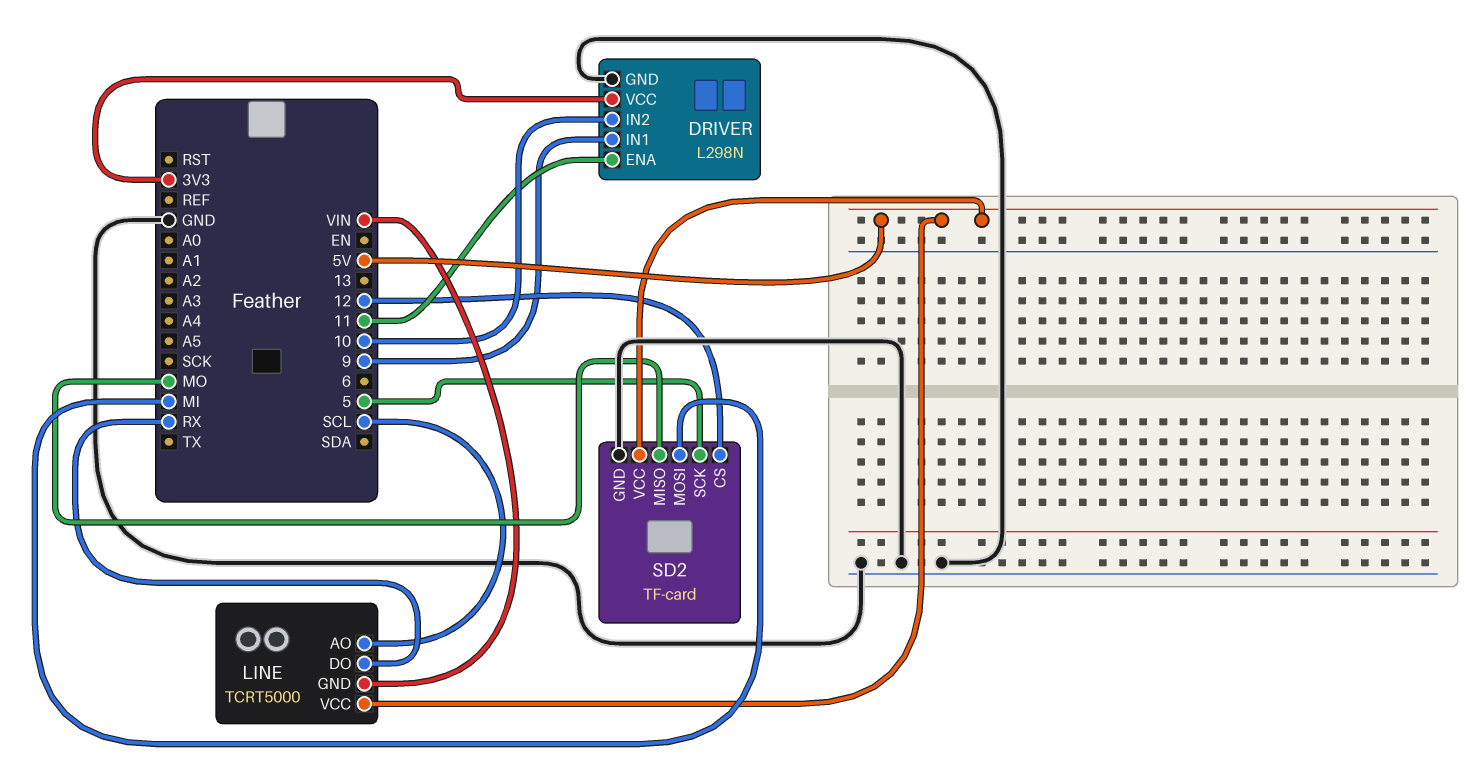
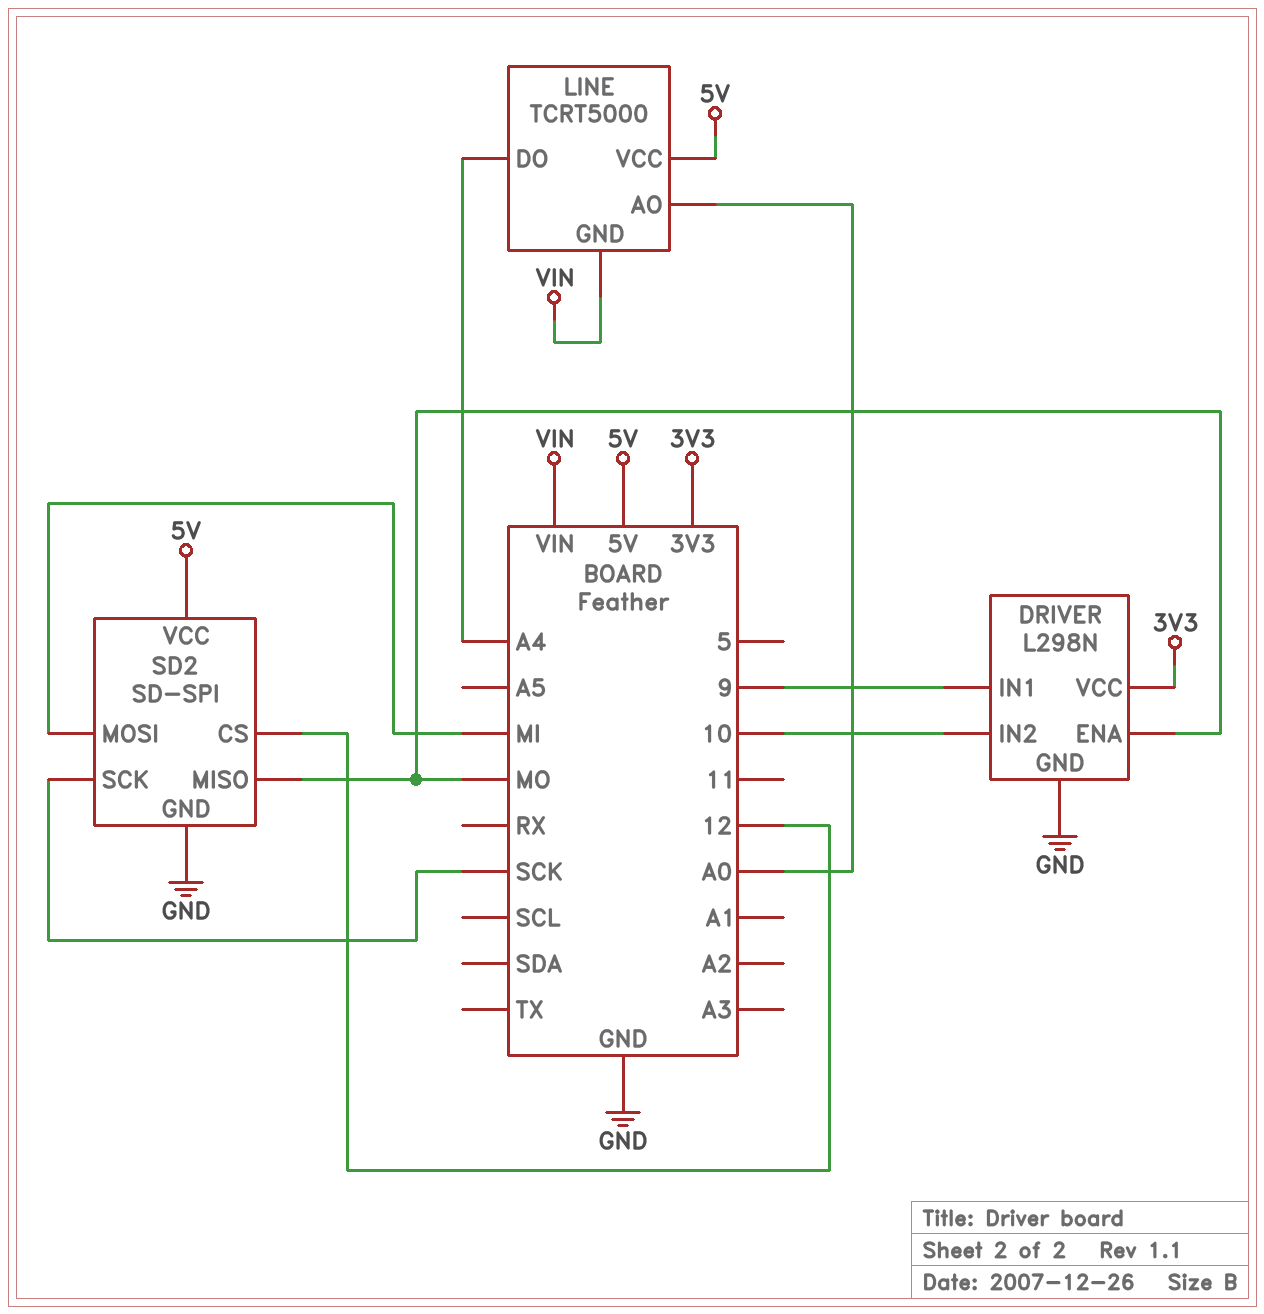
DRIVER pin ENA: 11 -> MO
LINE pin AO: SCL -> A0
LINE pin DO: RX -> A4
SD2: TF-card -> SD-SPI
SD2 pin SCK: 5 -> SCK

